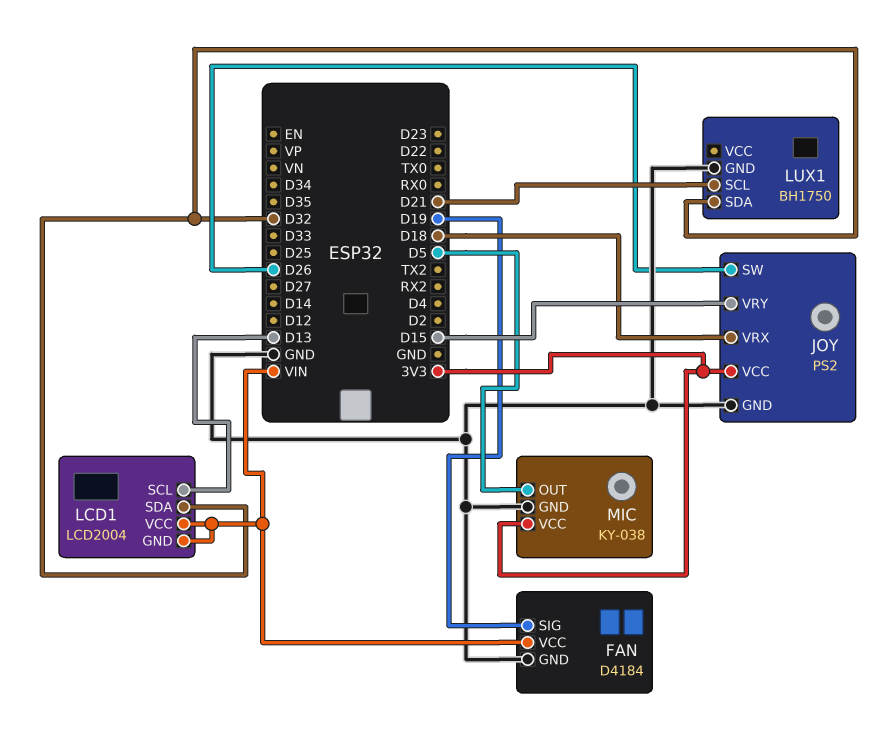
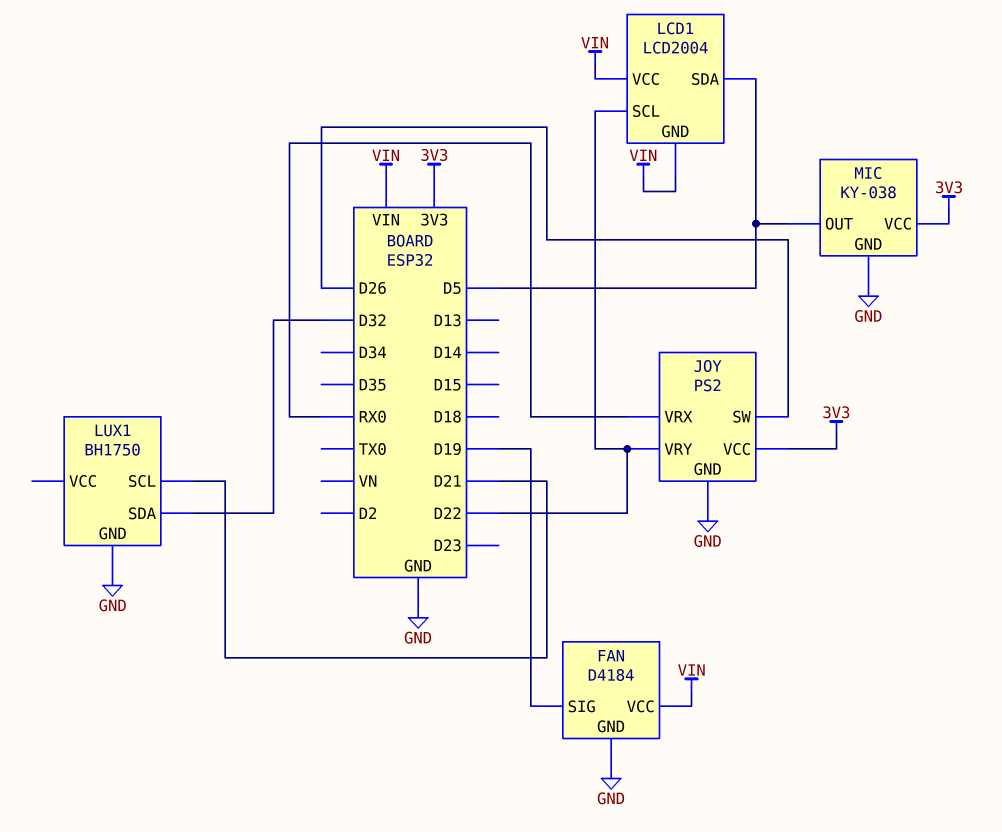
JOY pin VRX: D18 -> RX0
JOY pin VRY: D15 -> D22
LCD1 pin SCL: D13 -> D22
LCD1 pin SDA: D32 -> D5

